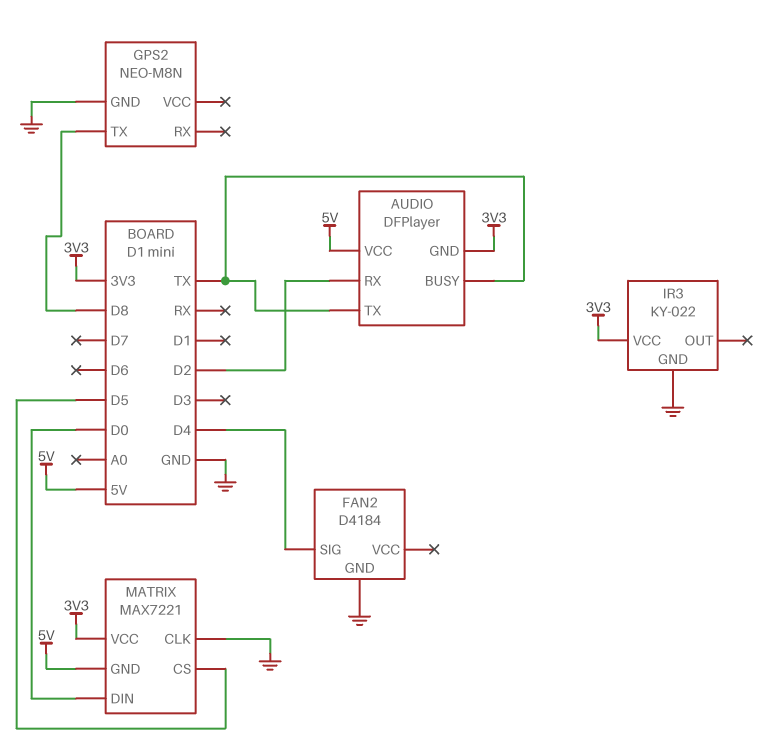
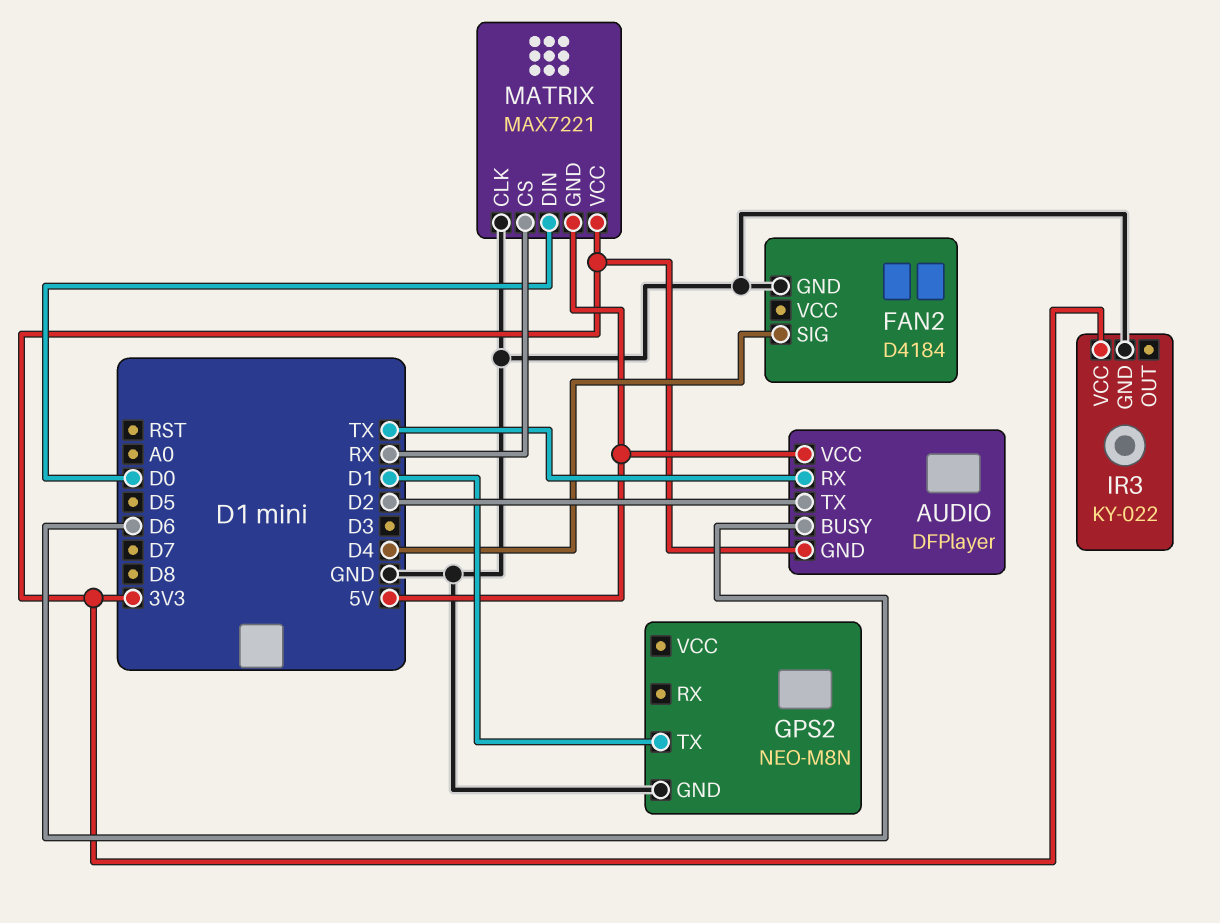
AUDIO pin BUSY: TX -> D6
AUDIO pin RX: D2 -> TX
AUDIO pin TX: TX -> D2
GPS2 pin TX: D8 -> D1
MATRIX pin CS: D5 -> RX

